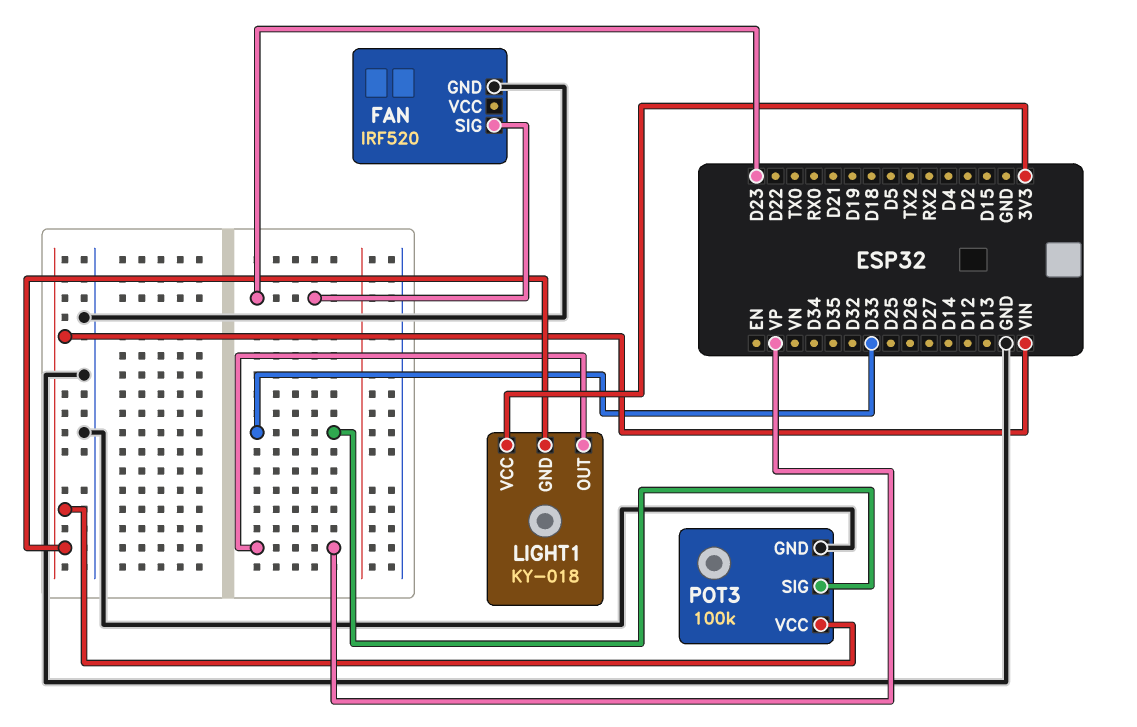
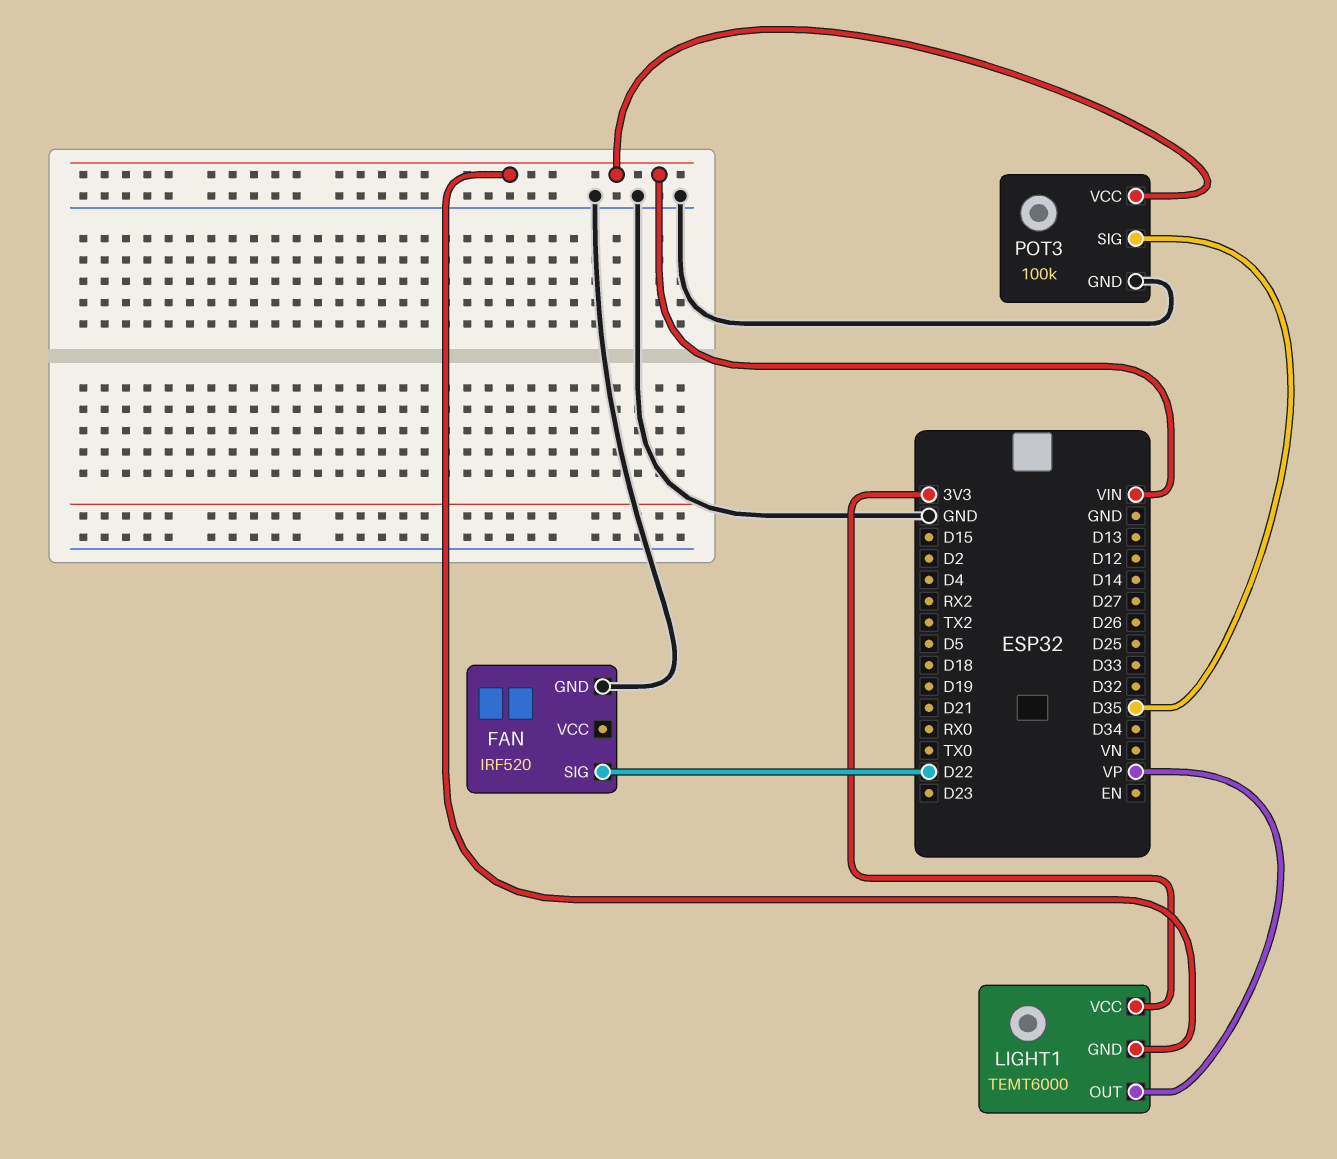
FAN pin SIG: D23 -> D22
LIGHT1: KY-018 -> TEMT6000
POT3 pin SIG: D33 -> D35

